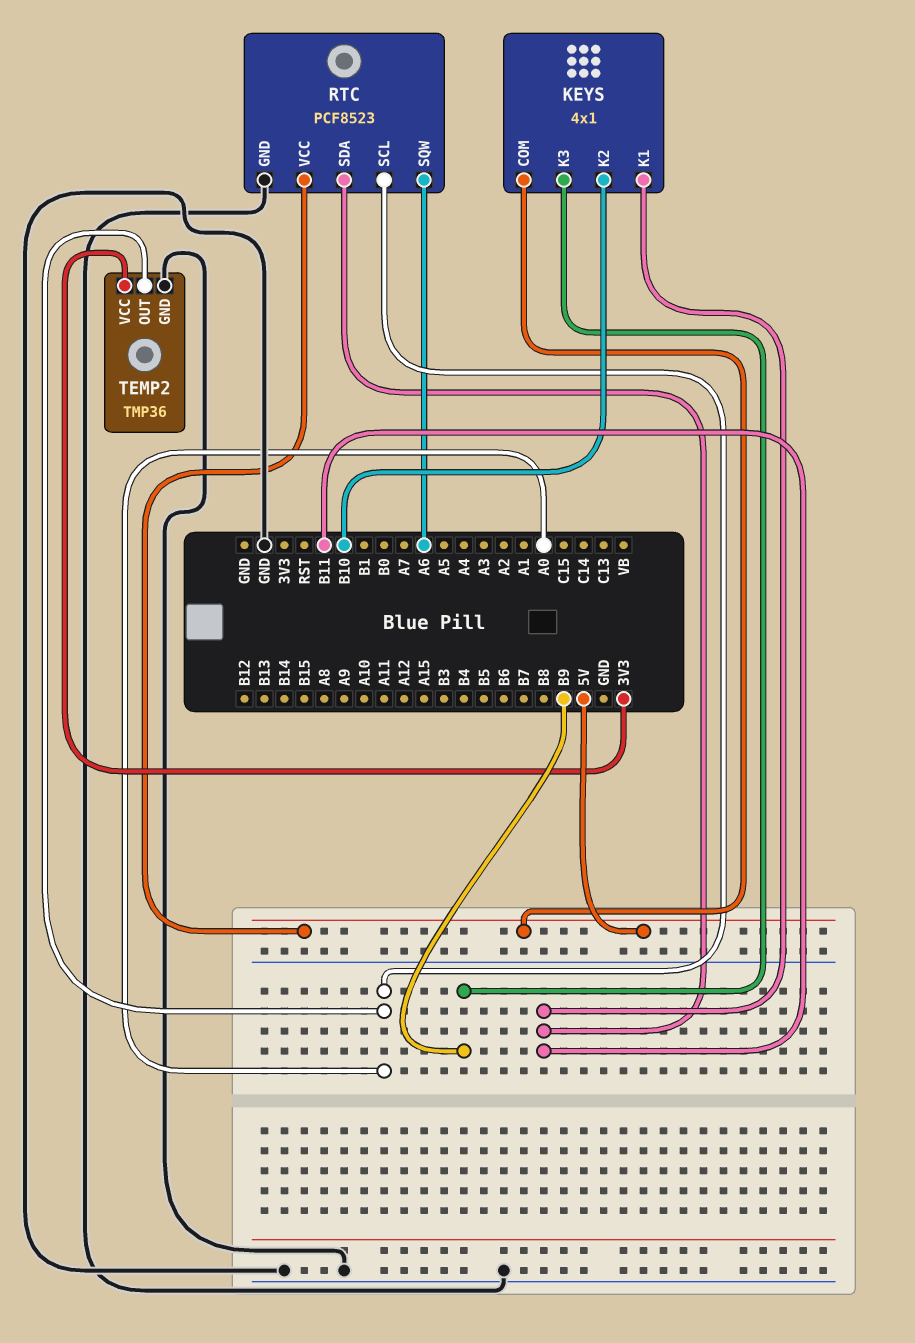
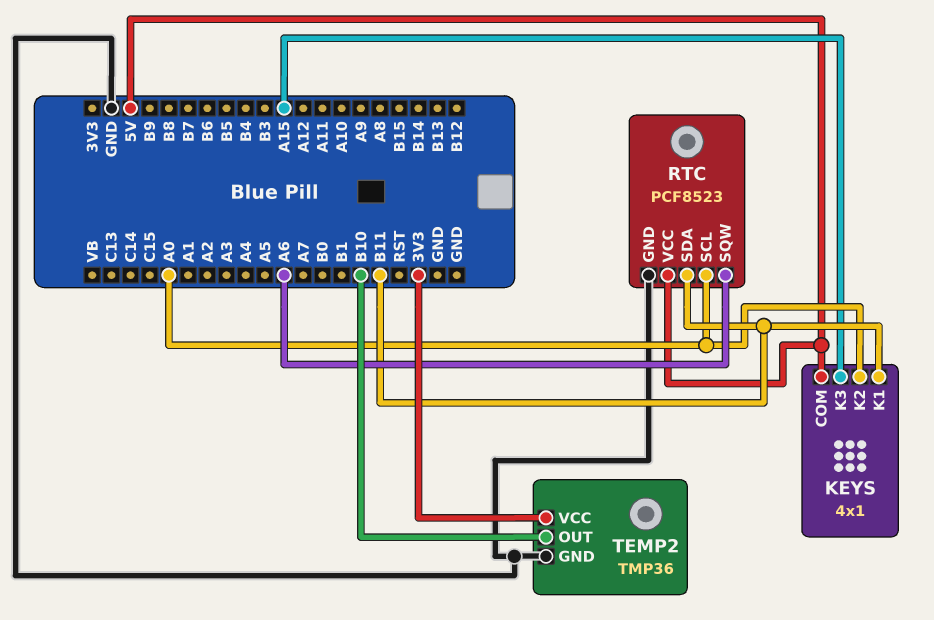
KEYS pin K2: B10 -> A0
KEYS pin K3: B9 -> A15
TEMP2 pin OUT: A0 -> B10

